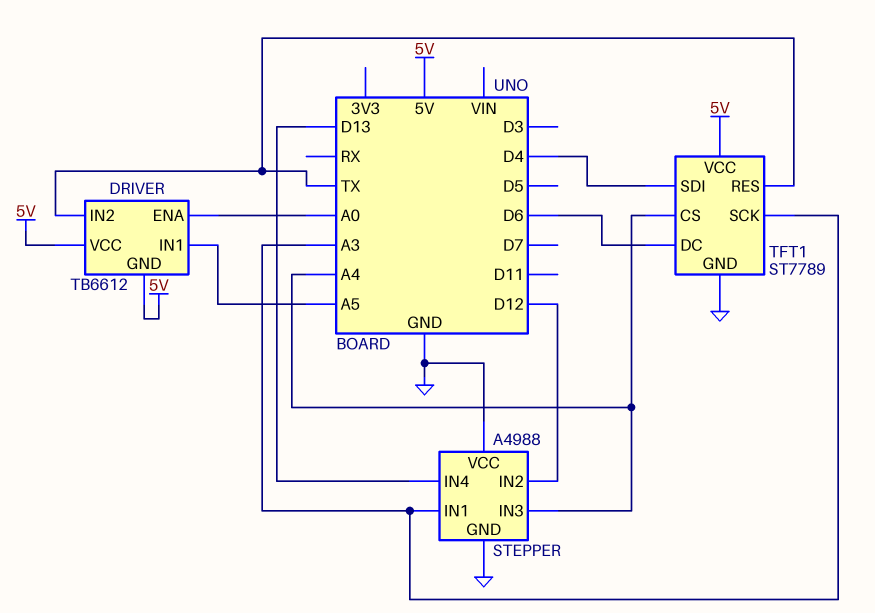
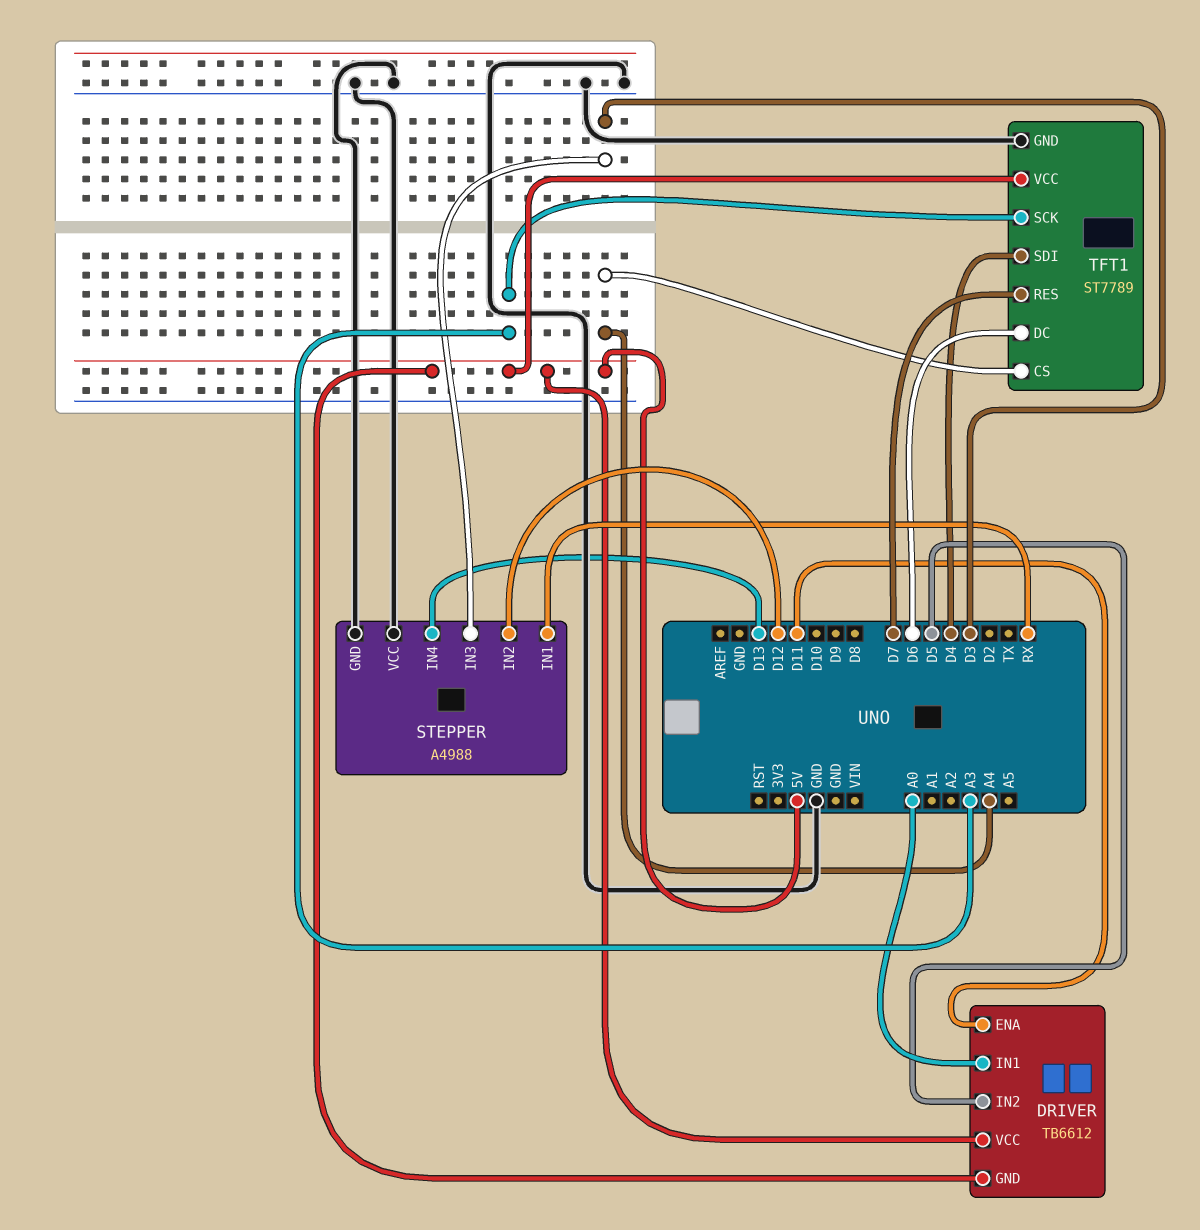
DRIVER pin ENA: A0 -> D11
DRIVER pin IN1: A5 -> A0
DRIVER pin IN2: TX -> D5
STEPPER pin IN1: A3 -> RX
STEPPER pin IN3: A4 -> D3
TFT1 pin RES: TX -> D7

